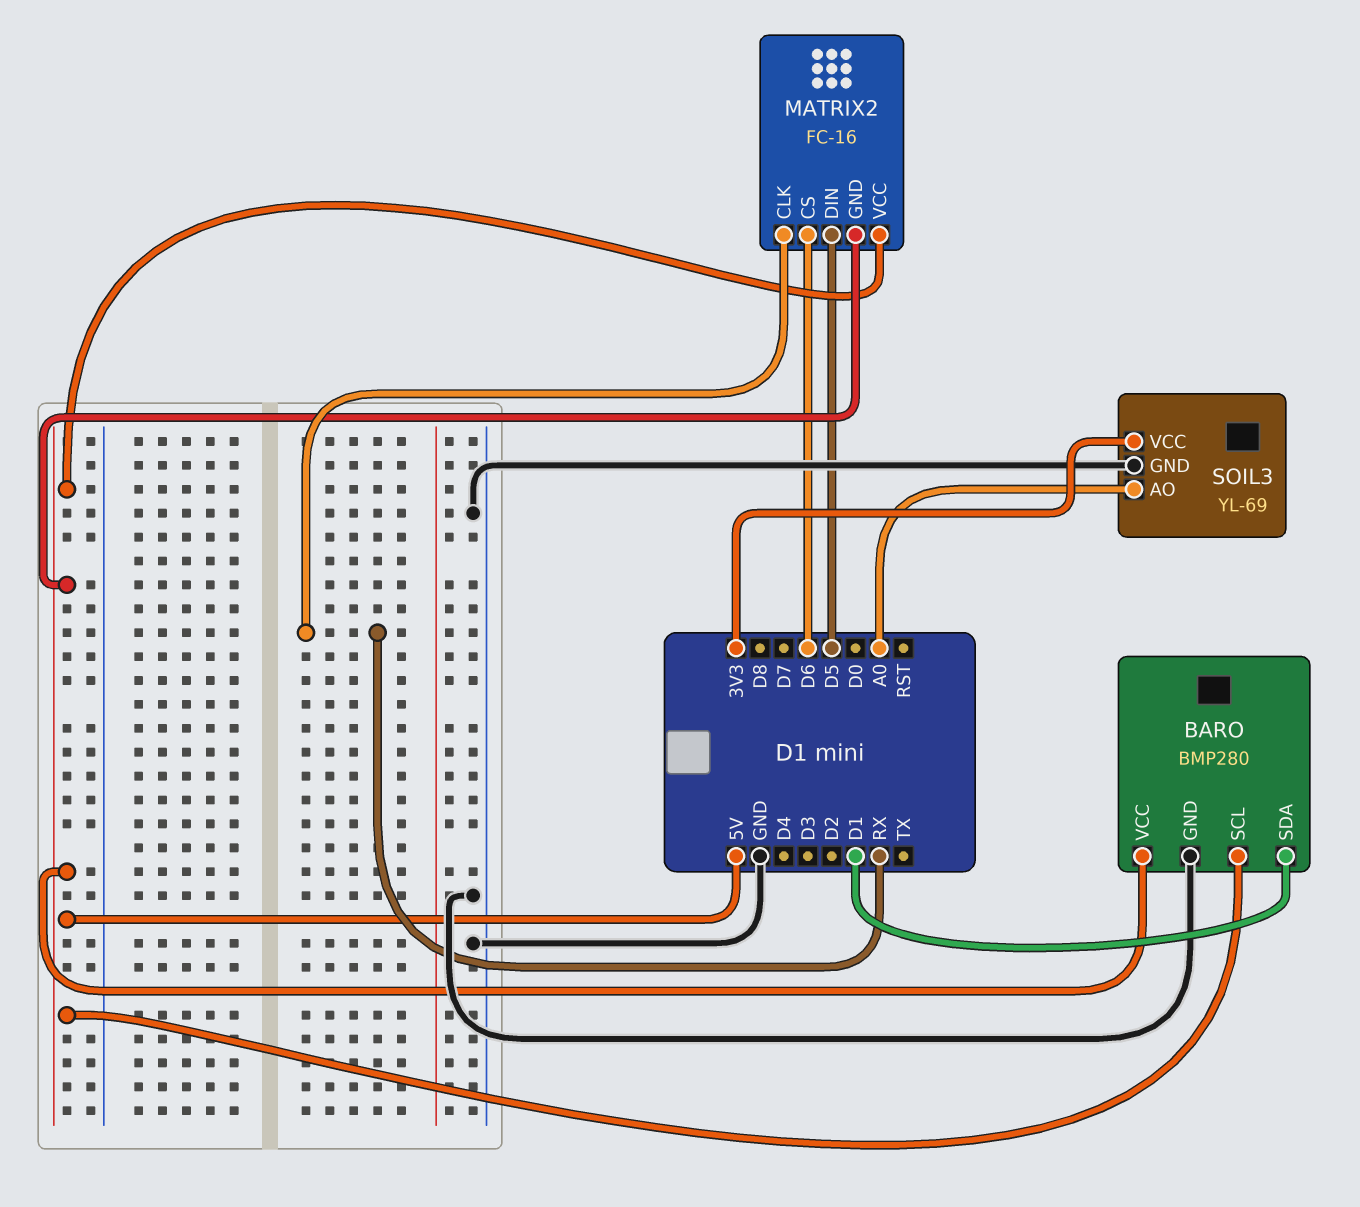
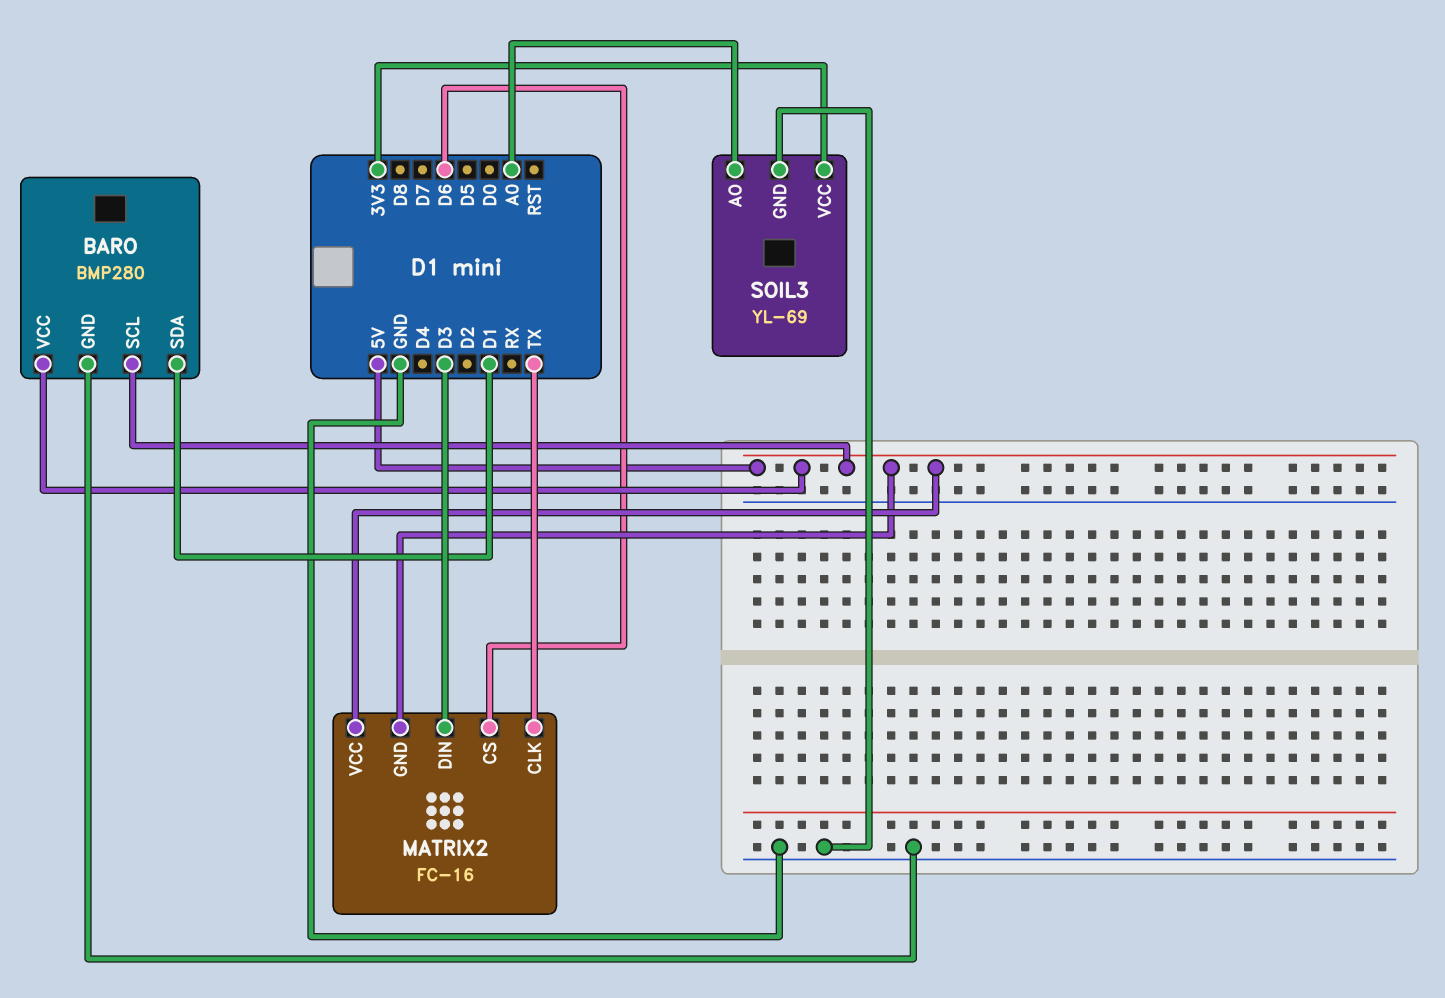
MATRIX2 pin CLK: RX -> TX
MATRIX2 pin DIN: D5 -> D3

